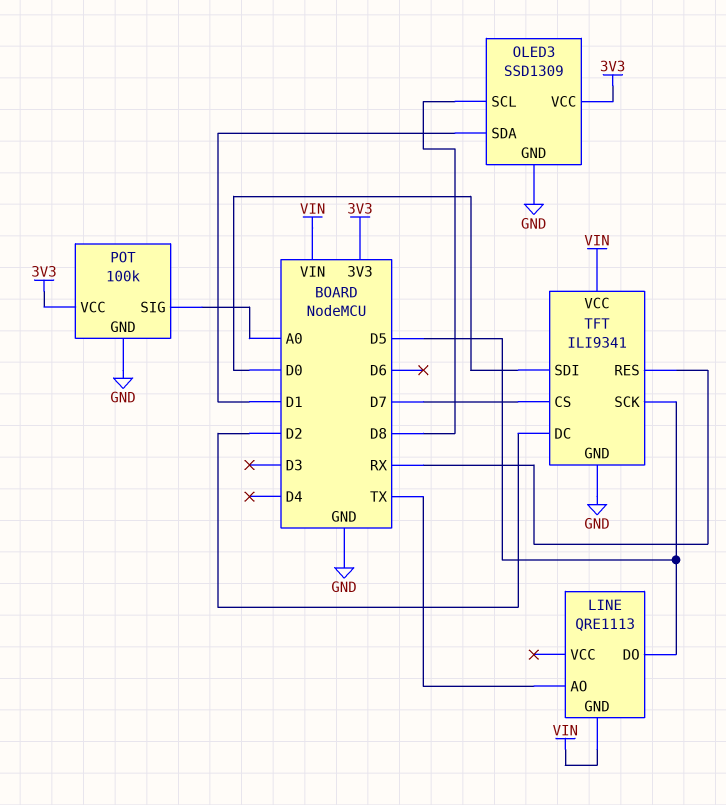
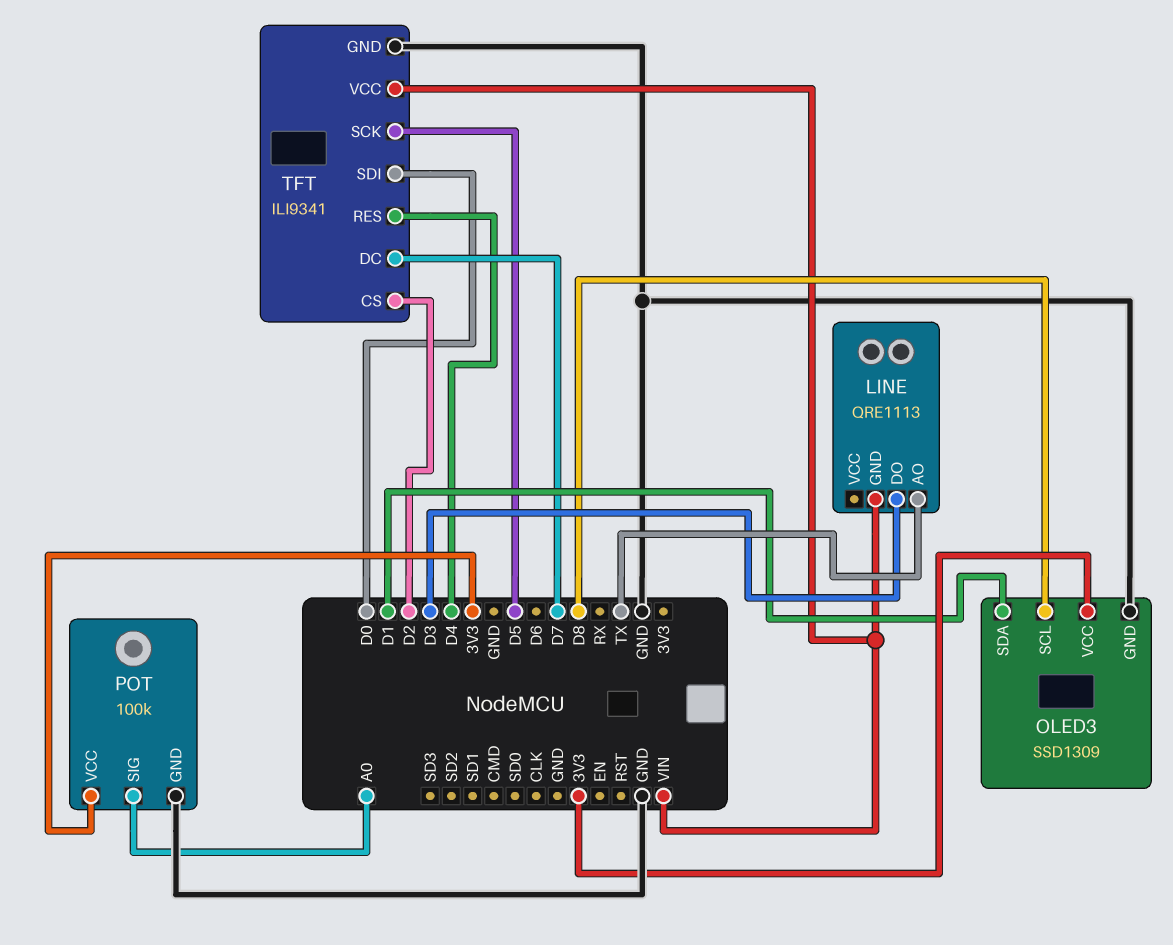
LINE pin DO: D5 -> D3
TFT pin CS: D7 -> D2
TFT pin DC: D2 -> D7
TFT pin RES: RX -> D4

